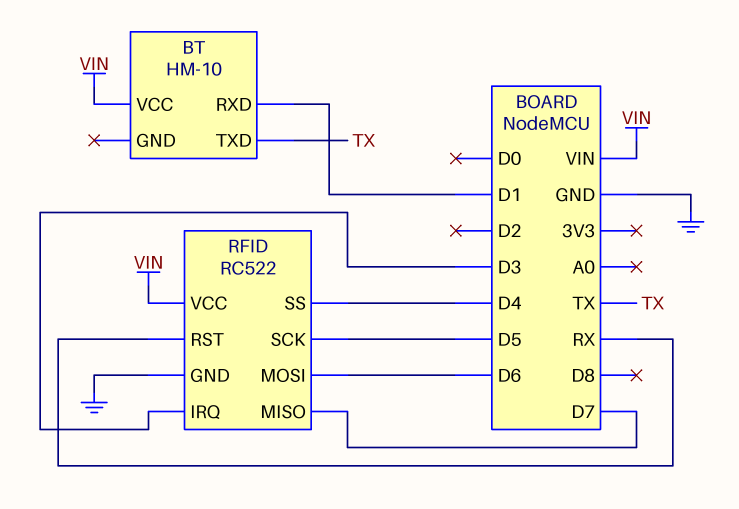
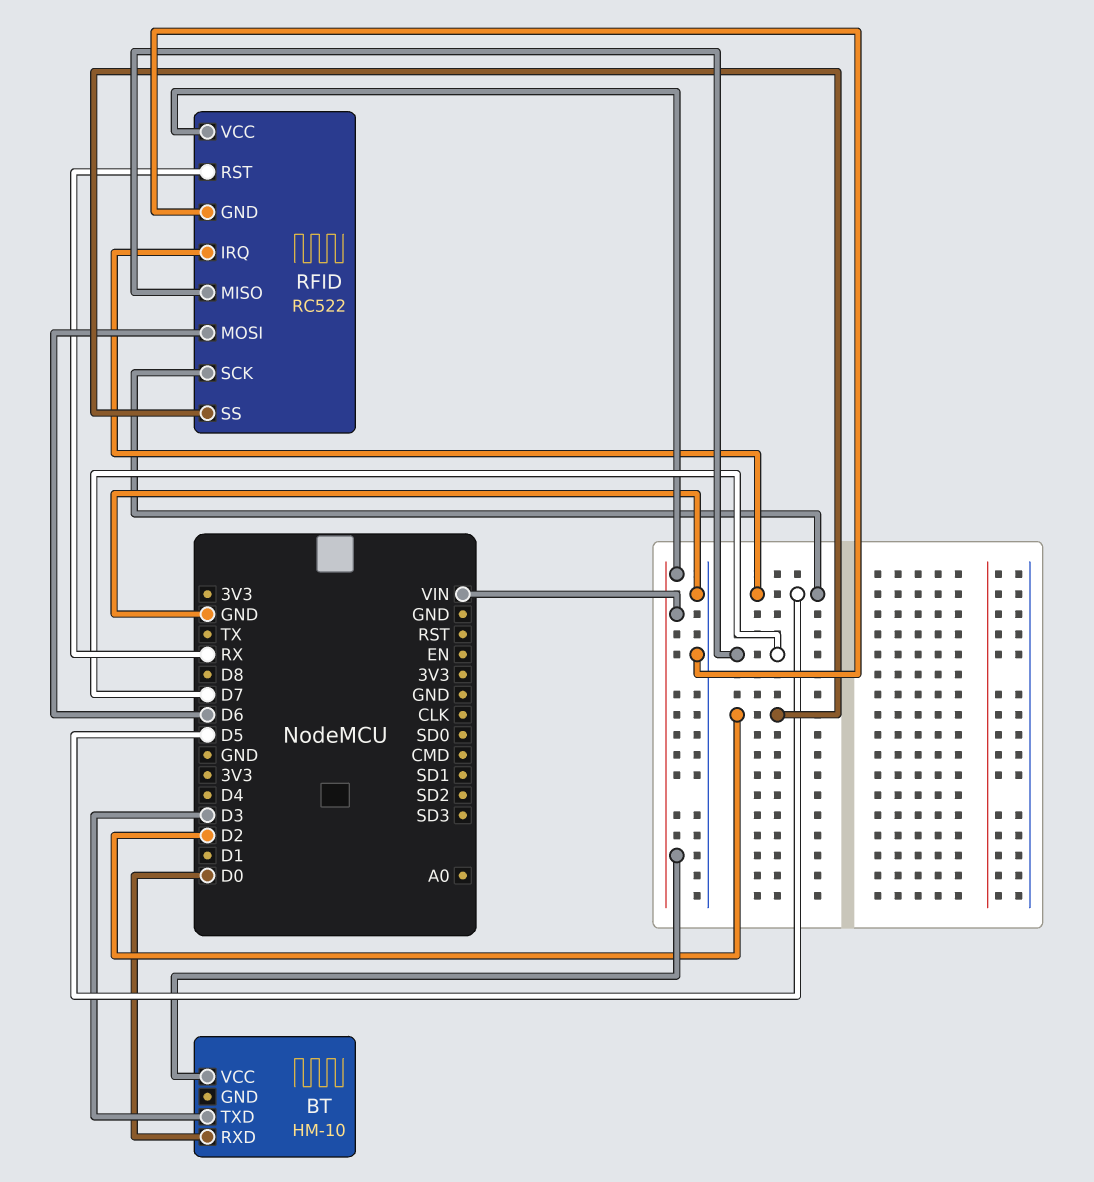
BT pin RXD: D1 -> D0
BT pin TXD: TX -> D3
RFID pin IRQ: D3 -> D5
RFID pin SS: D4 -> D2

